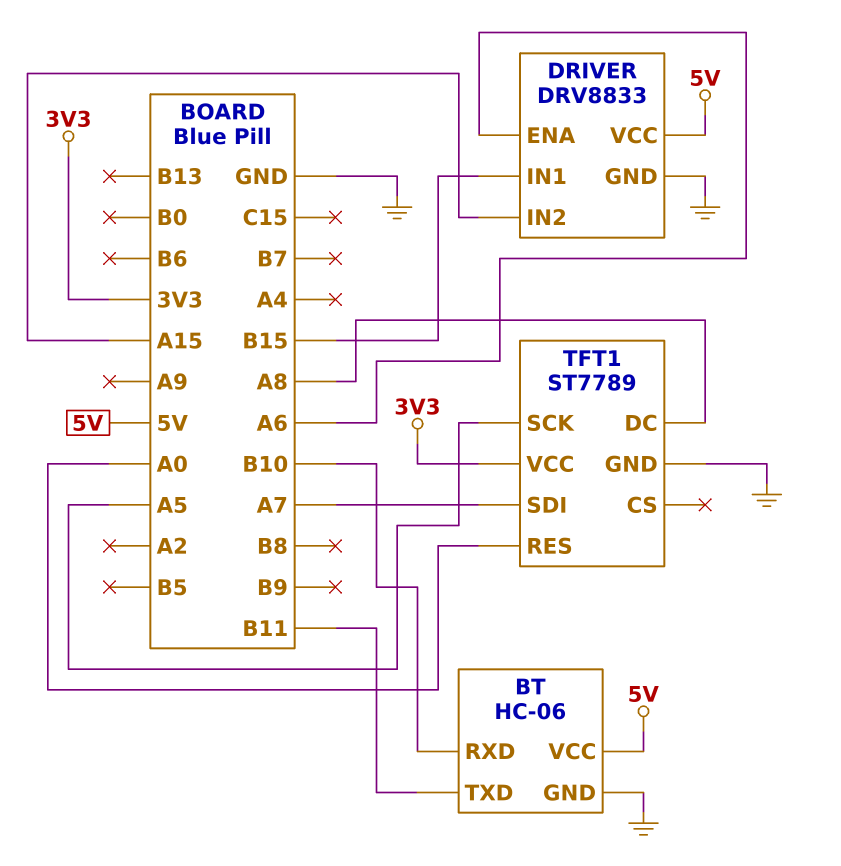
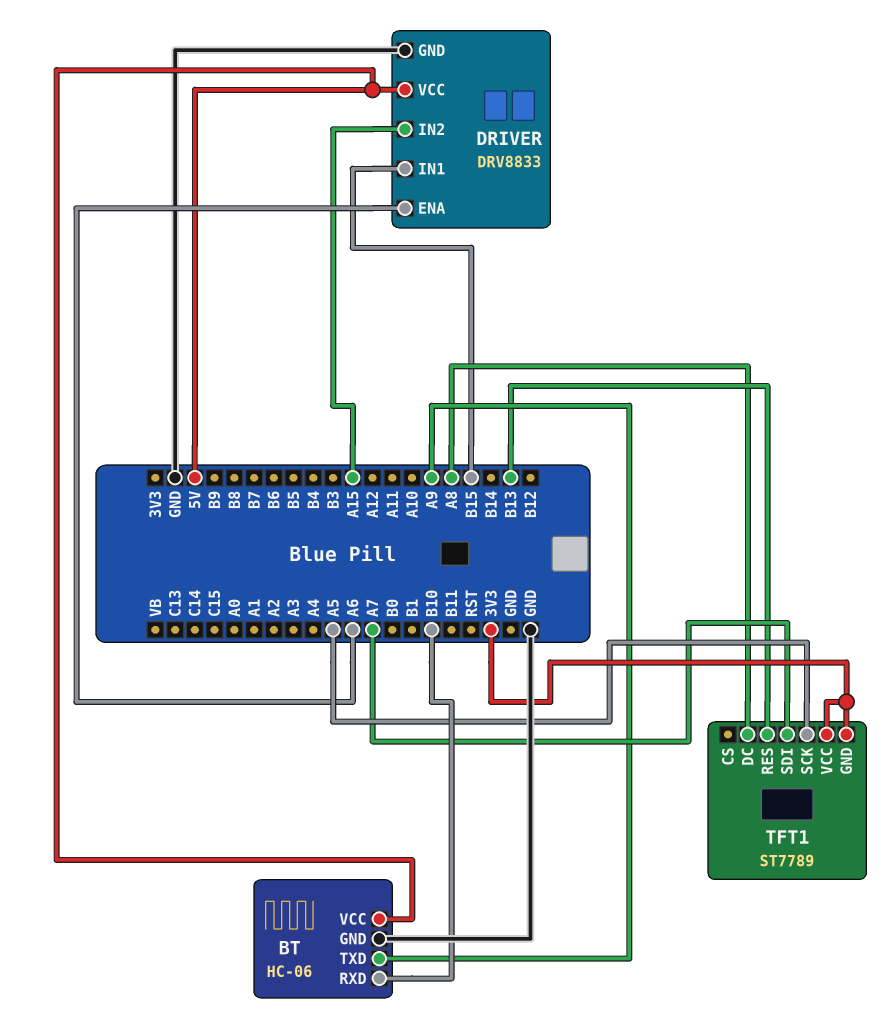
BT pin TXD: B11 -> A9
TFT1 pin GND: GND -> 3V3
TFT1 pin RES: A0 -> B13

